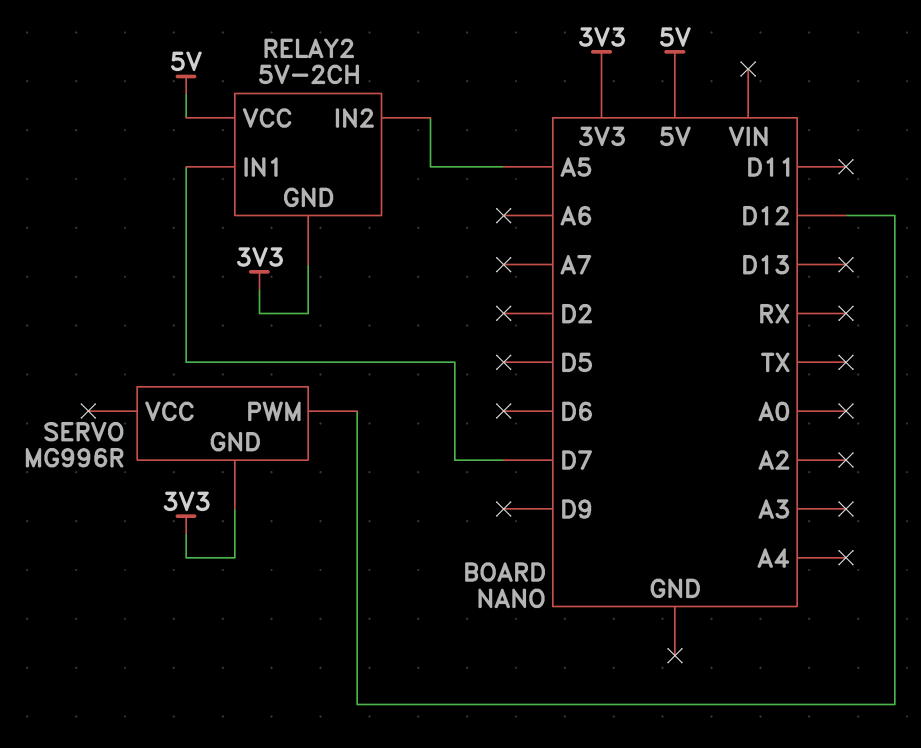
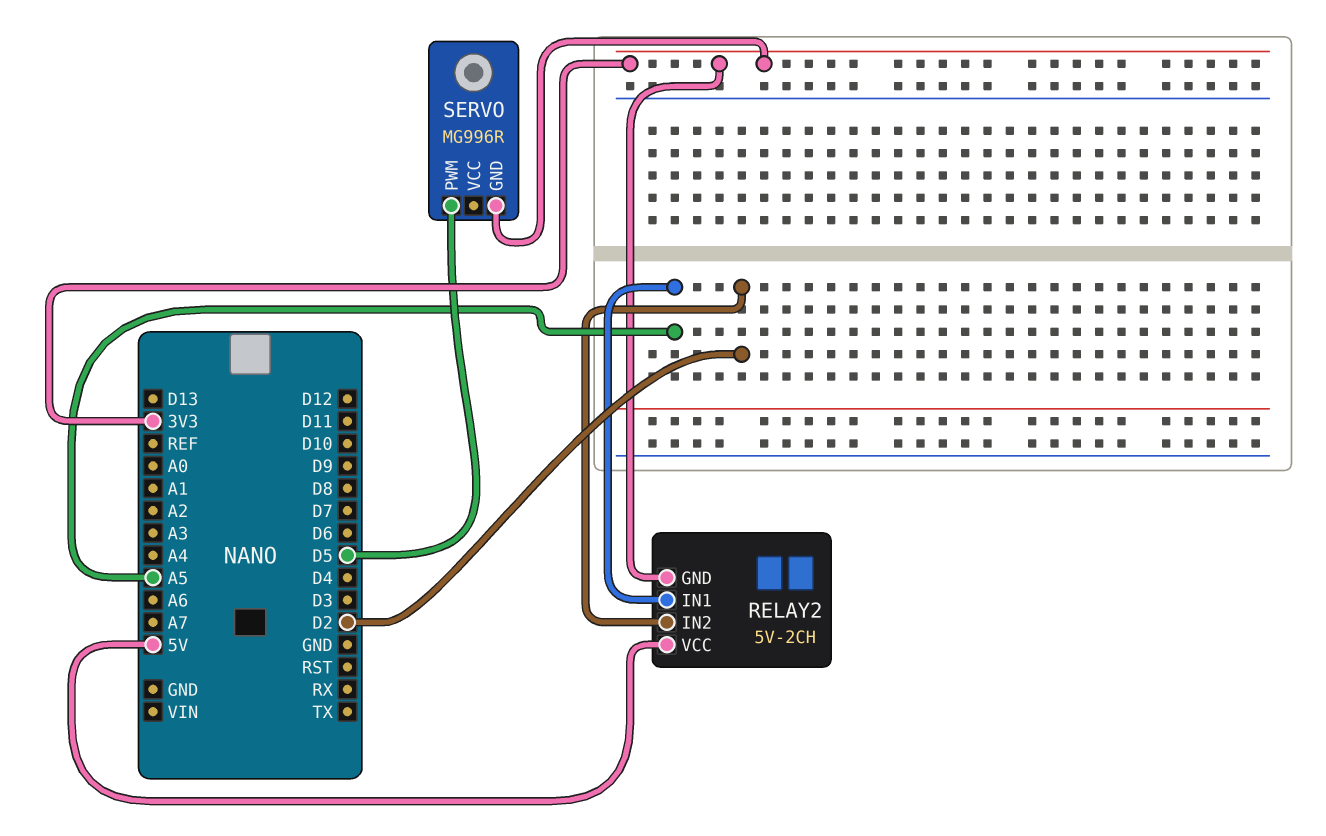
RELAY2 pin IN1: D7 -> A5
RELAY2 pin IN2: A5 -> D2
SERVO pin PWM: D12 -> D5

